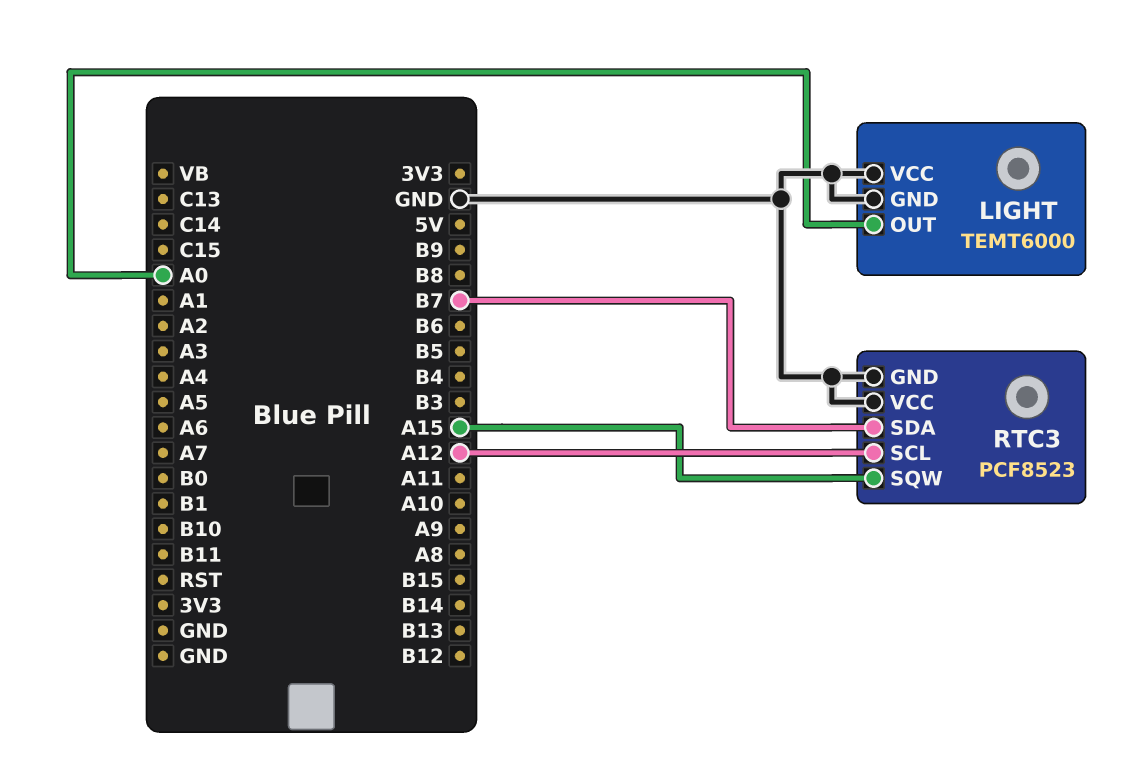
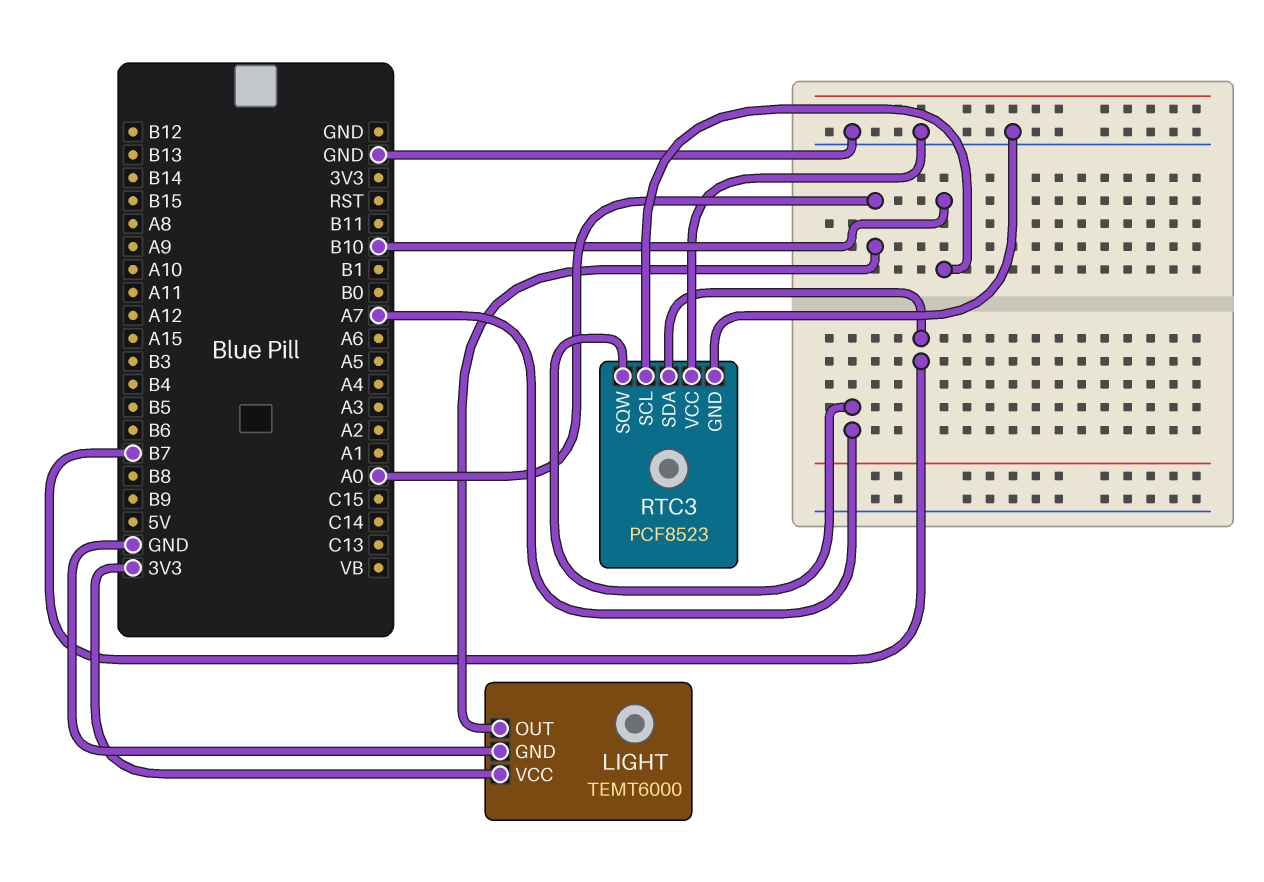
LIGHT pin VCC: GND -> 3V3
RTC3 pin SCL: A12 -> B10
RTC3 pin SQW: A15 -> A7

